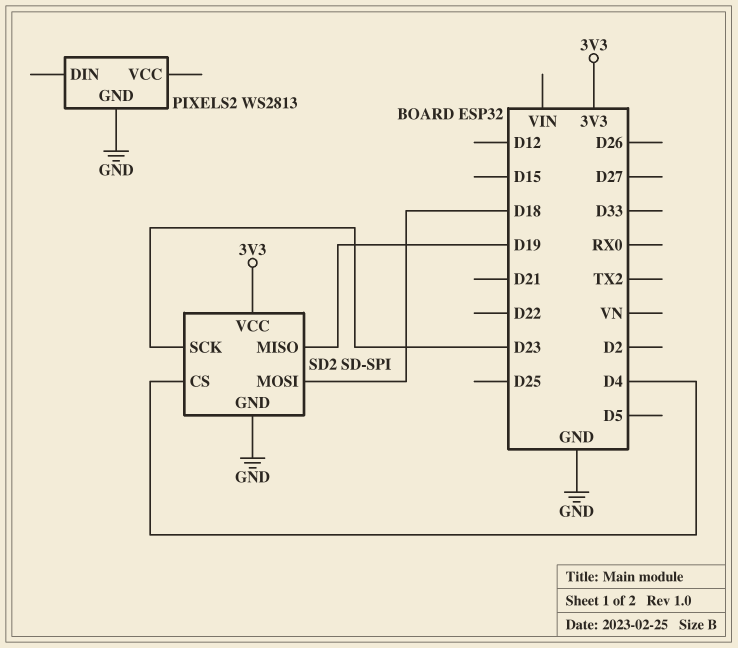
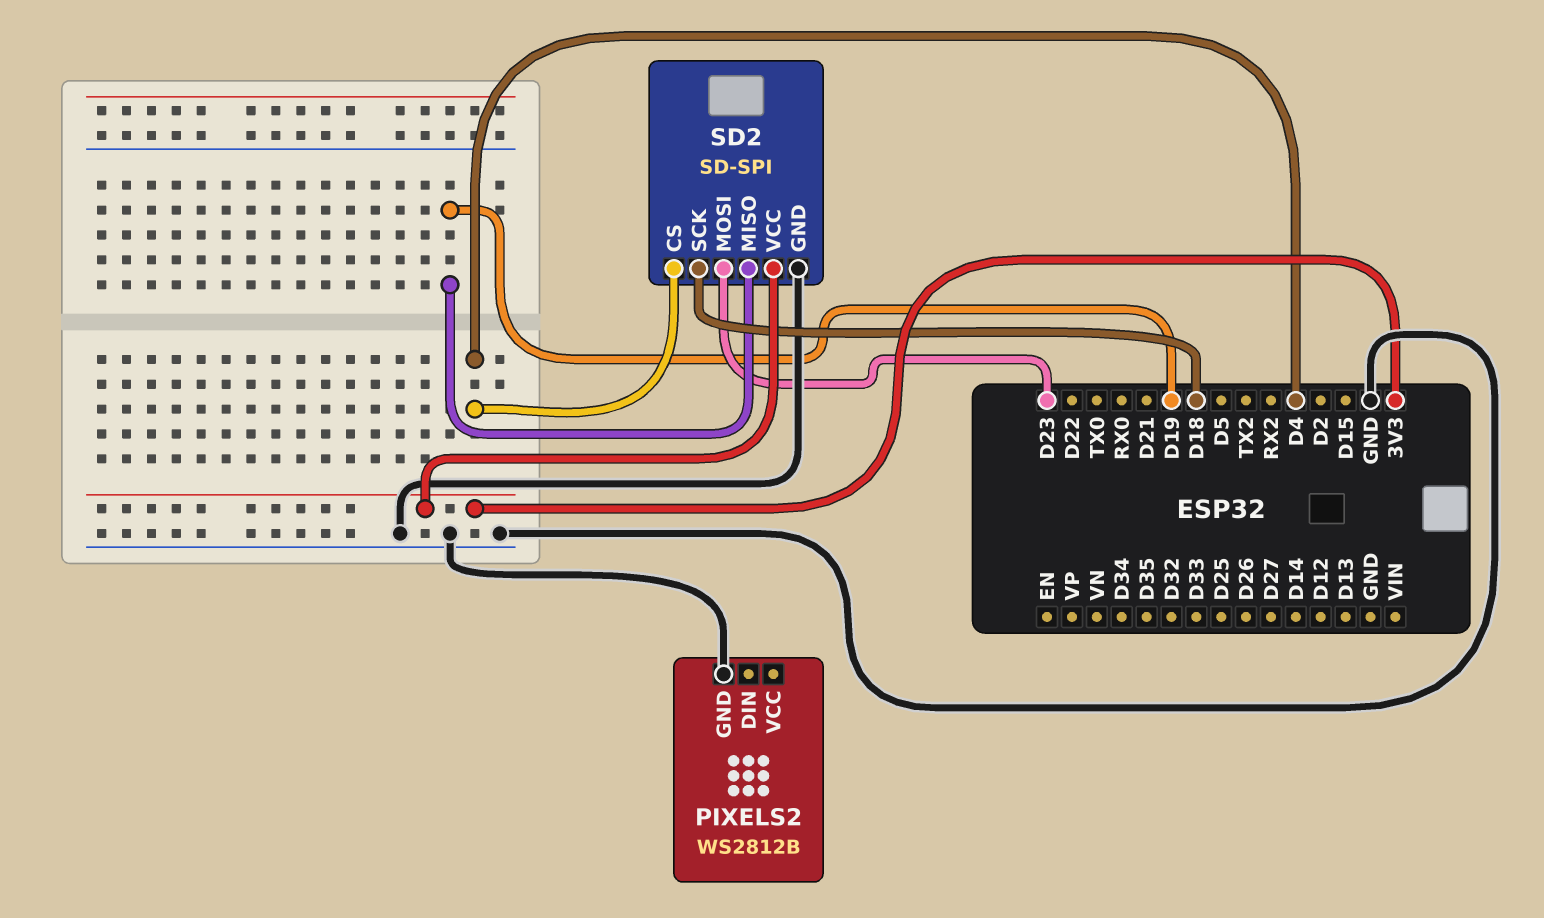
PIXELS2: WS2813 -> WS2812B
SD2 pin MOSI: D18 -> D23
SD2 pin SCK: D23 -> D18

